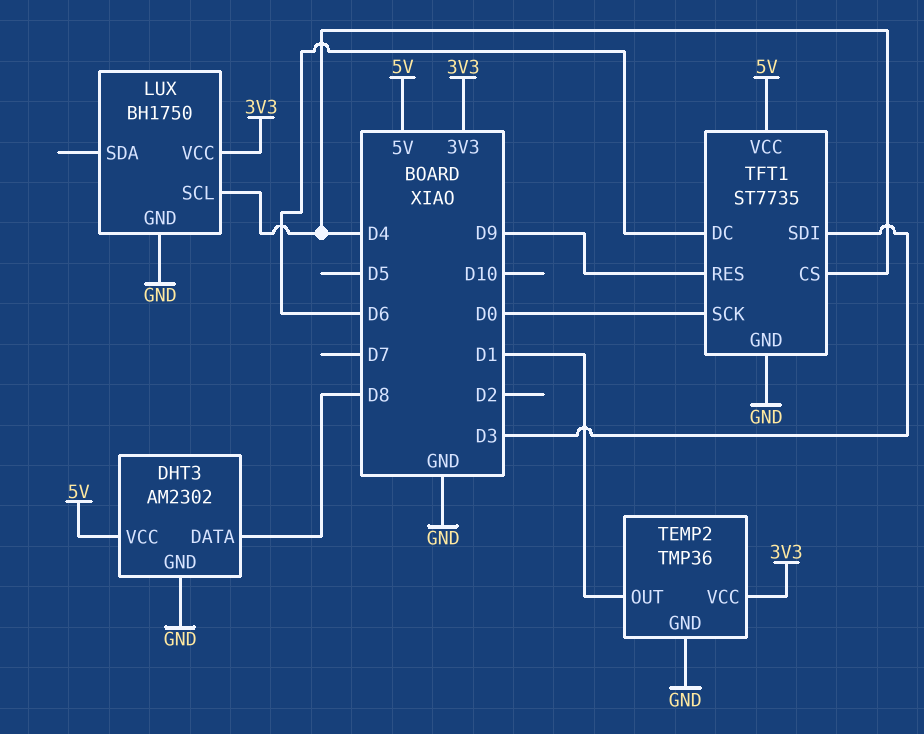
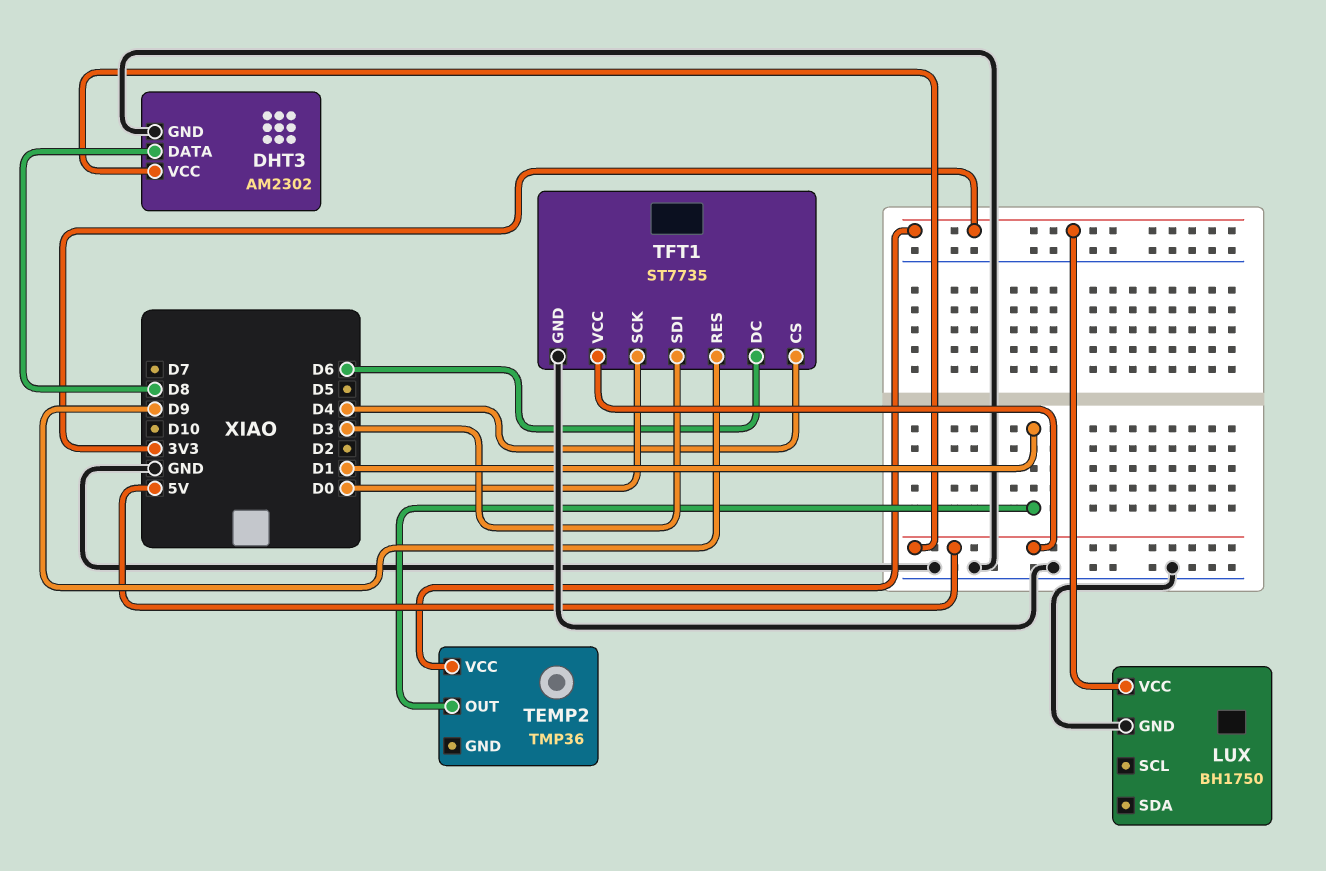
LUX pin SCL: D4 -> none
TEMP2 pin GND: GND -> none

